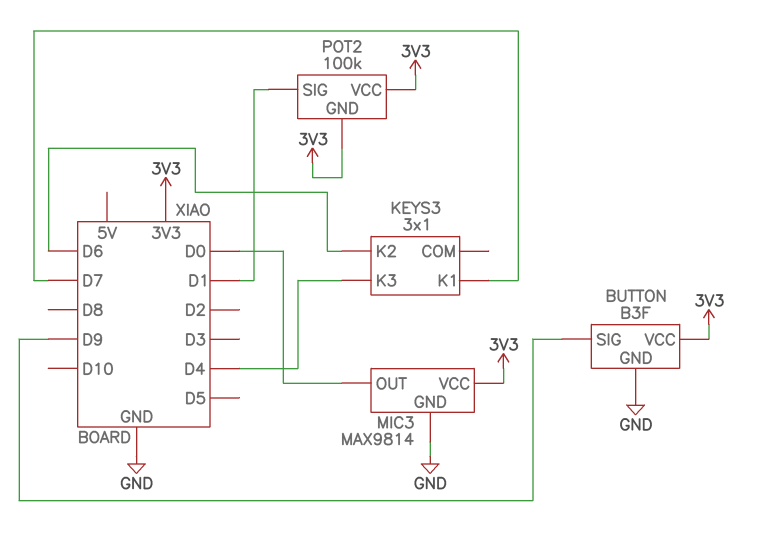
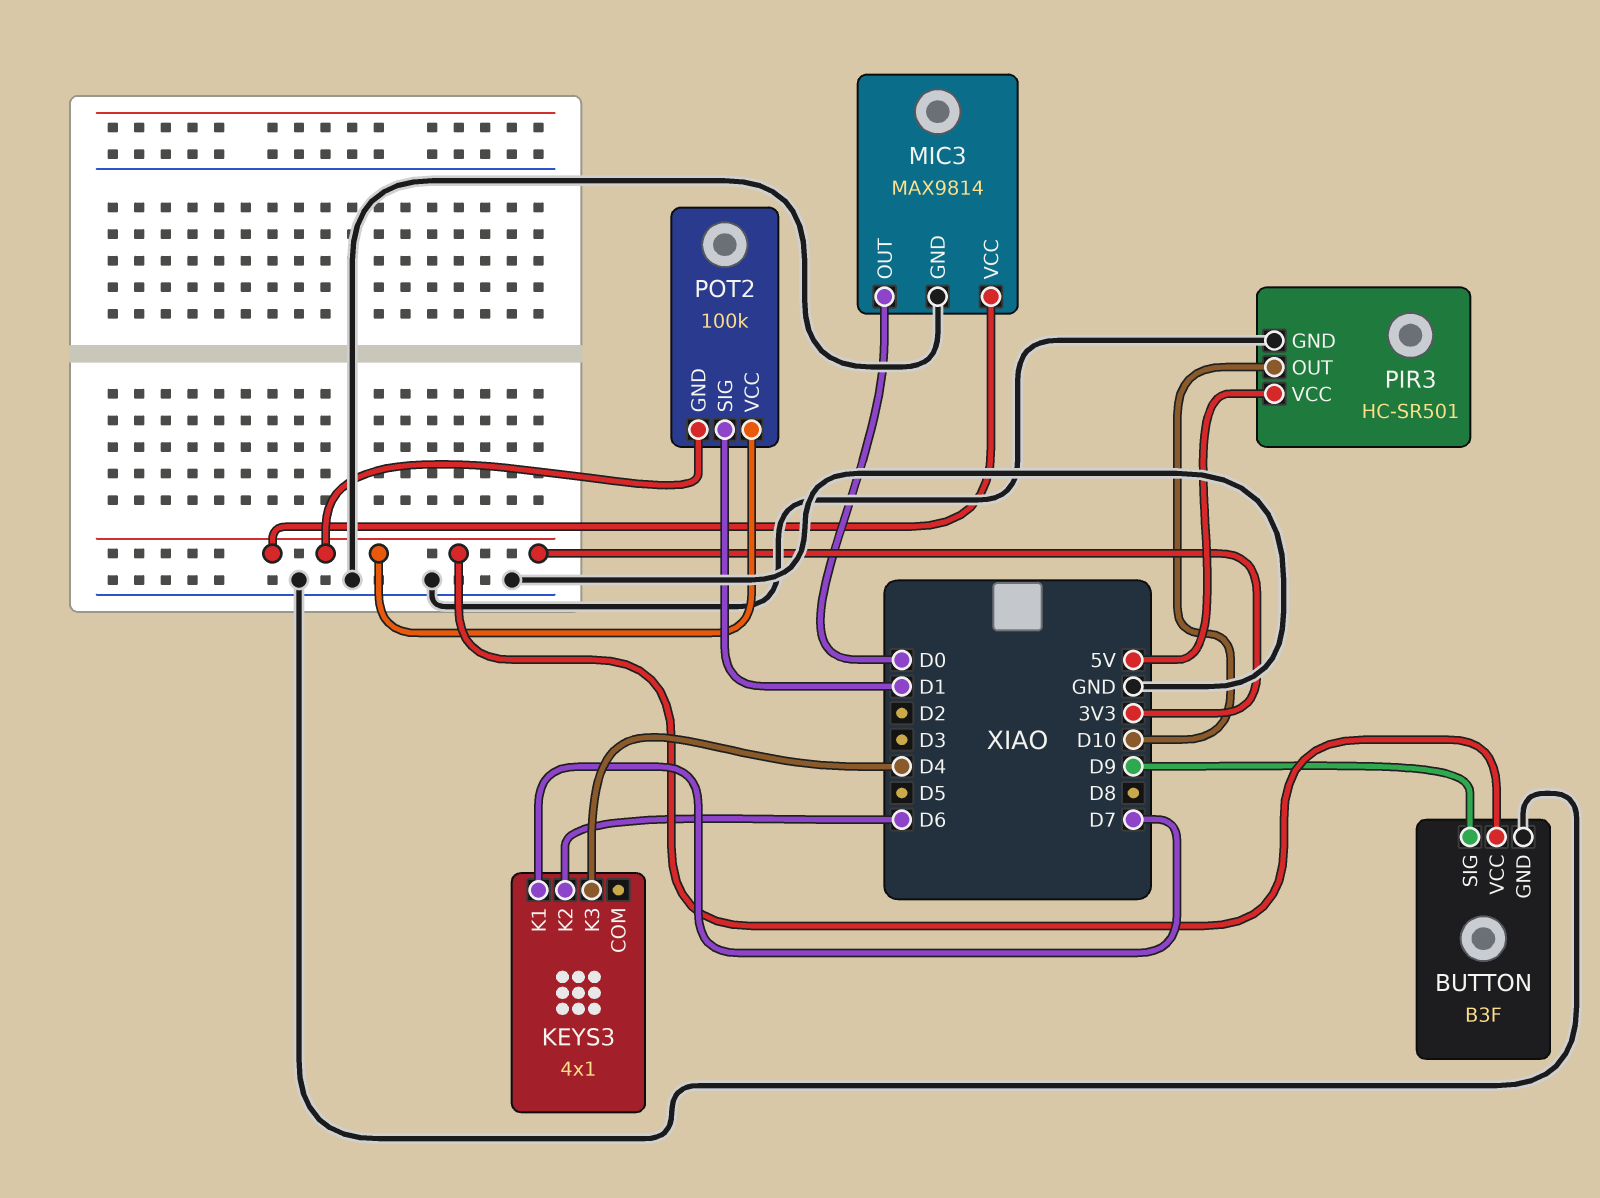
KEYS3: 3x1 -> 4x1
PIR3: none -> HC-SR501
PIR3 pin GND: none -> GND
PIR3 pin OUT: none -> D10
PIR3 pin VCC: none -> 5V

